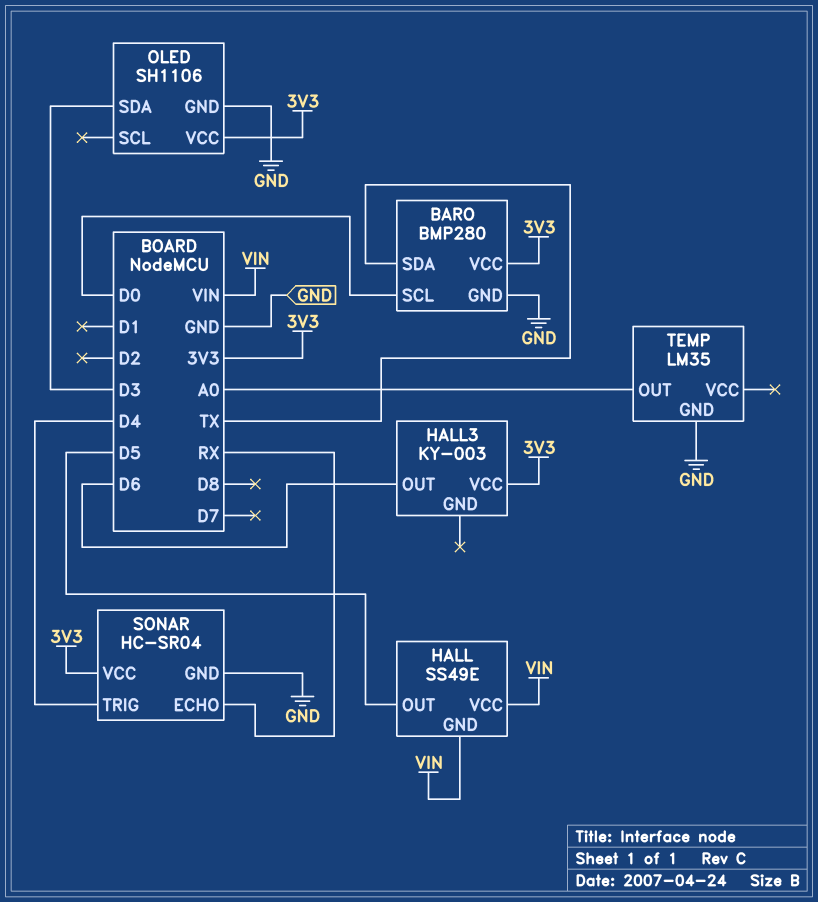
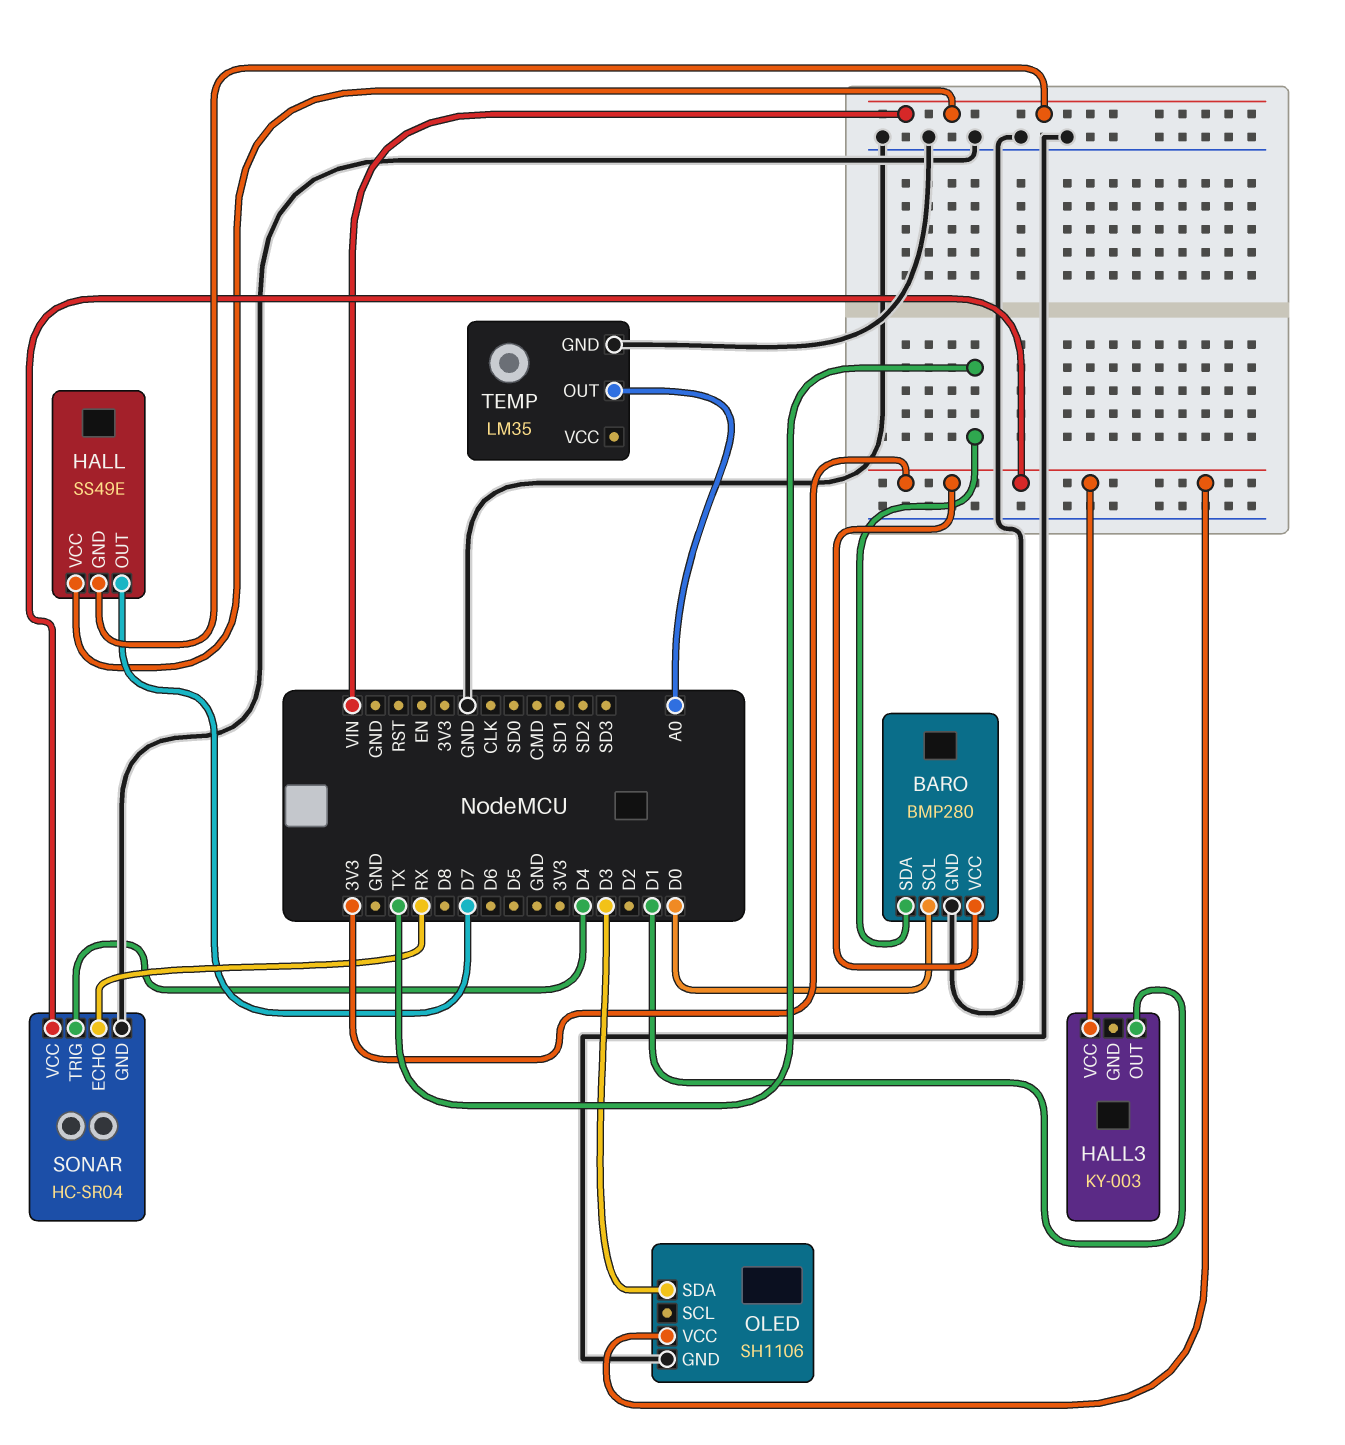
HALL pin OUT: D5 -> D7
HALL3 pin OUT: D6 -> D1

